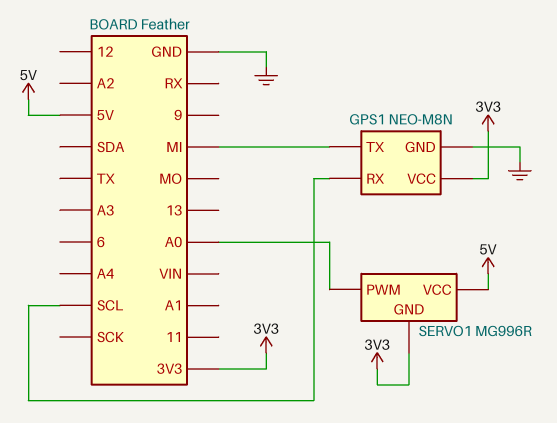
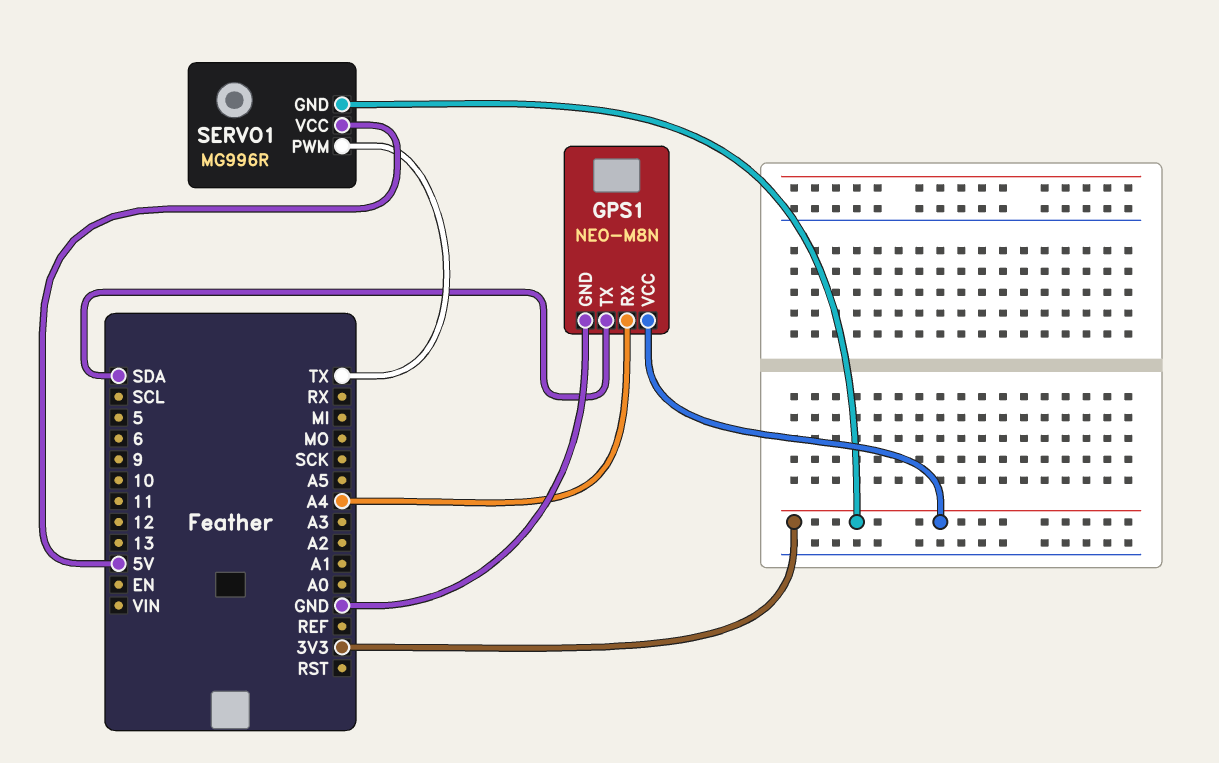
GPS1 pin RX: SCL -> A4
GPS1 pin TX: MI -> SDA
SERVO1 pin PWM: A0 -> TX

